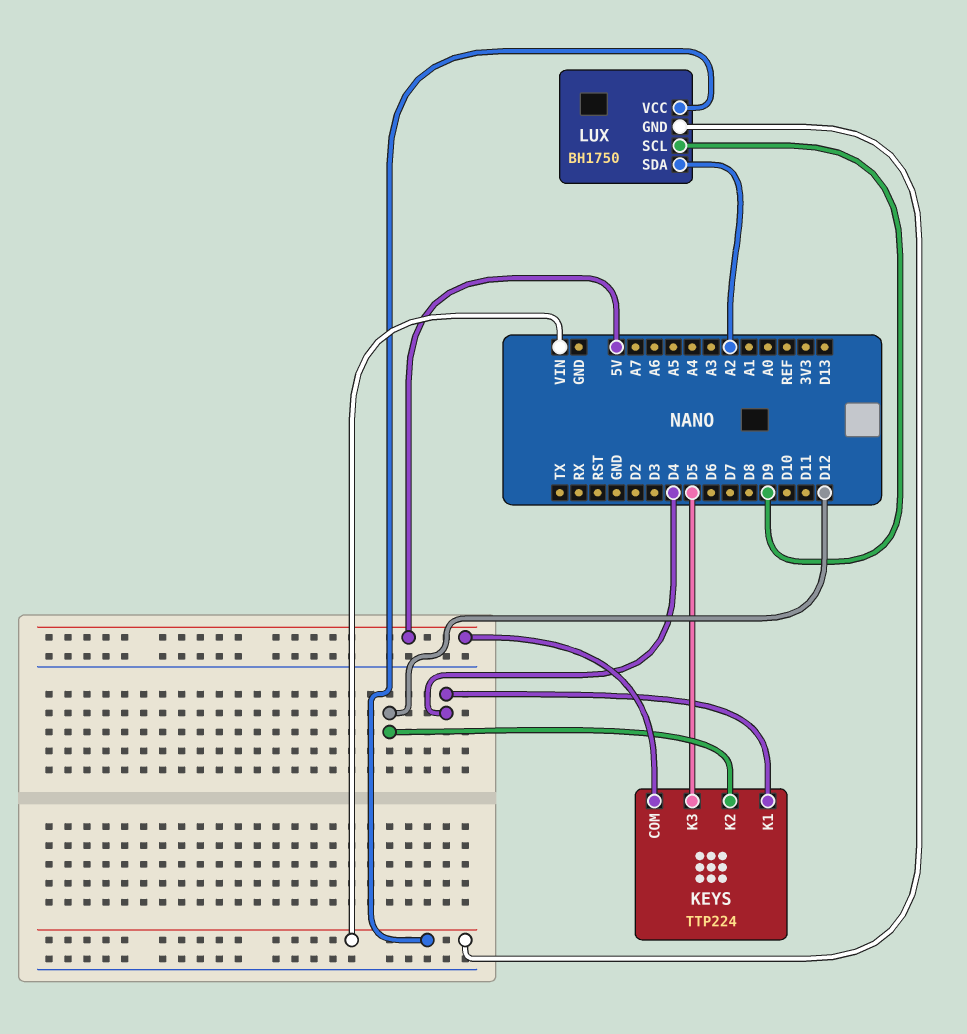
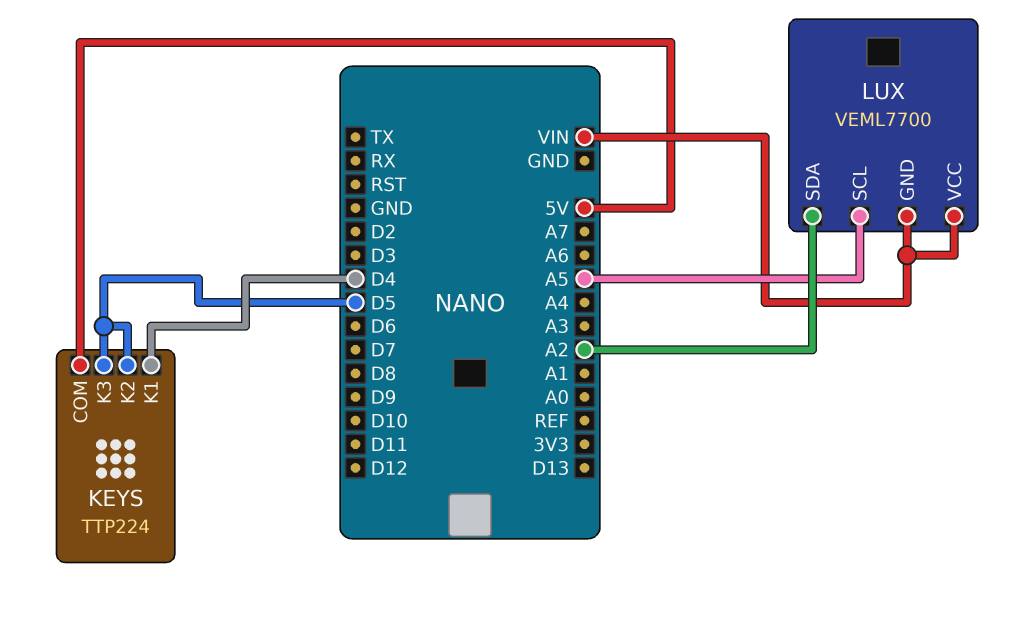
KEYS pin K2: D12 -> D5
LUX: BH1750 -> VEML7700
LUX pin SCL: D9 -> A5

